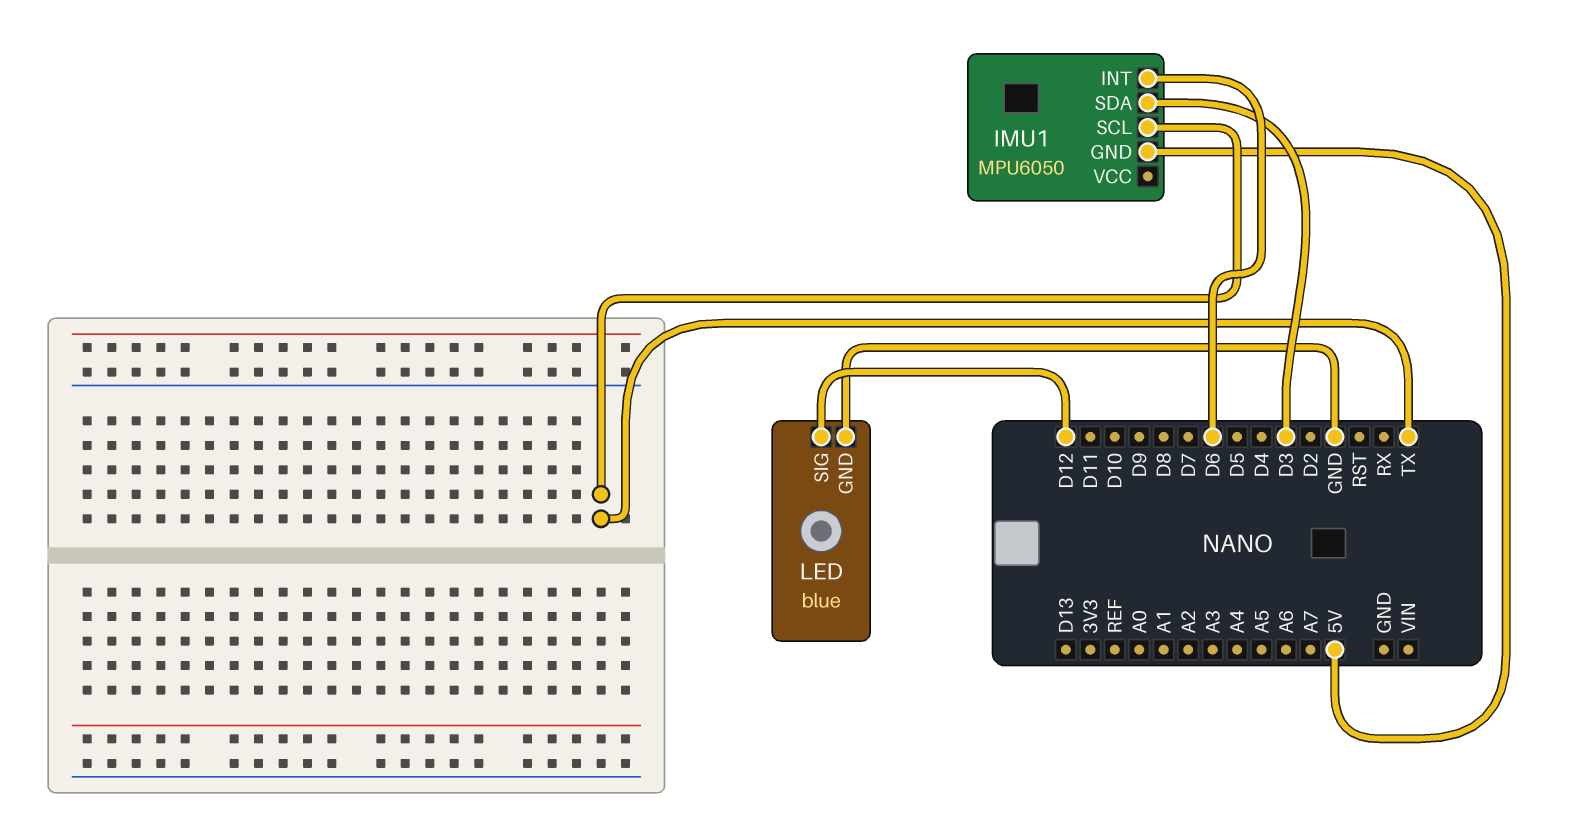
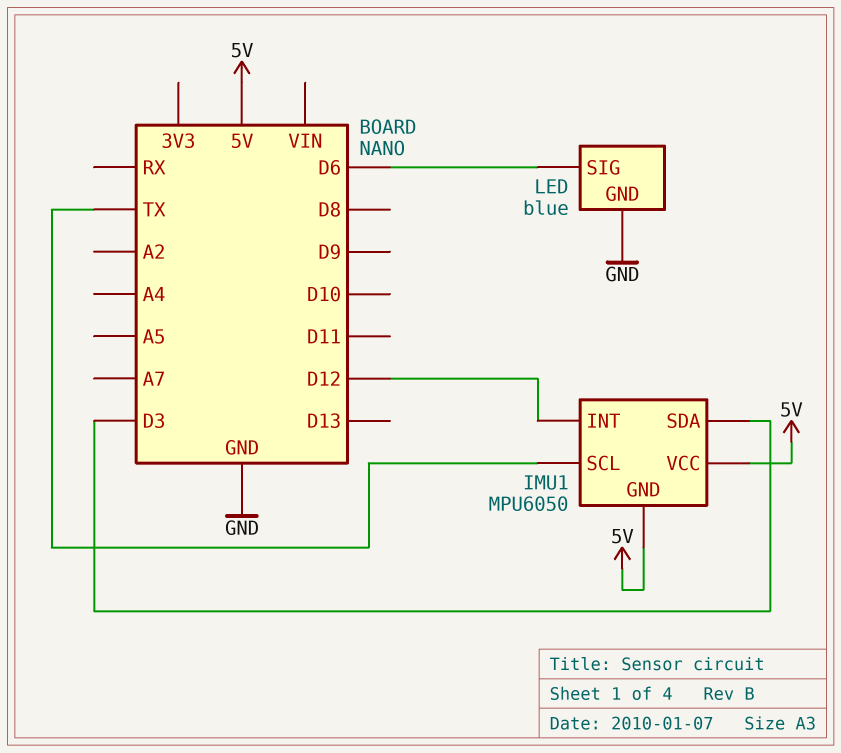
IMU1 pin INT: D6 -> D12
IMU1 pin VCC: none -> 5V
LED pin SIG: D12 -> D6

